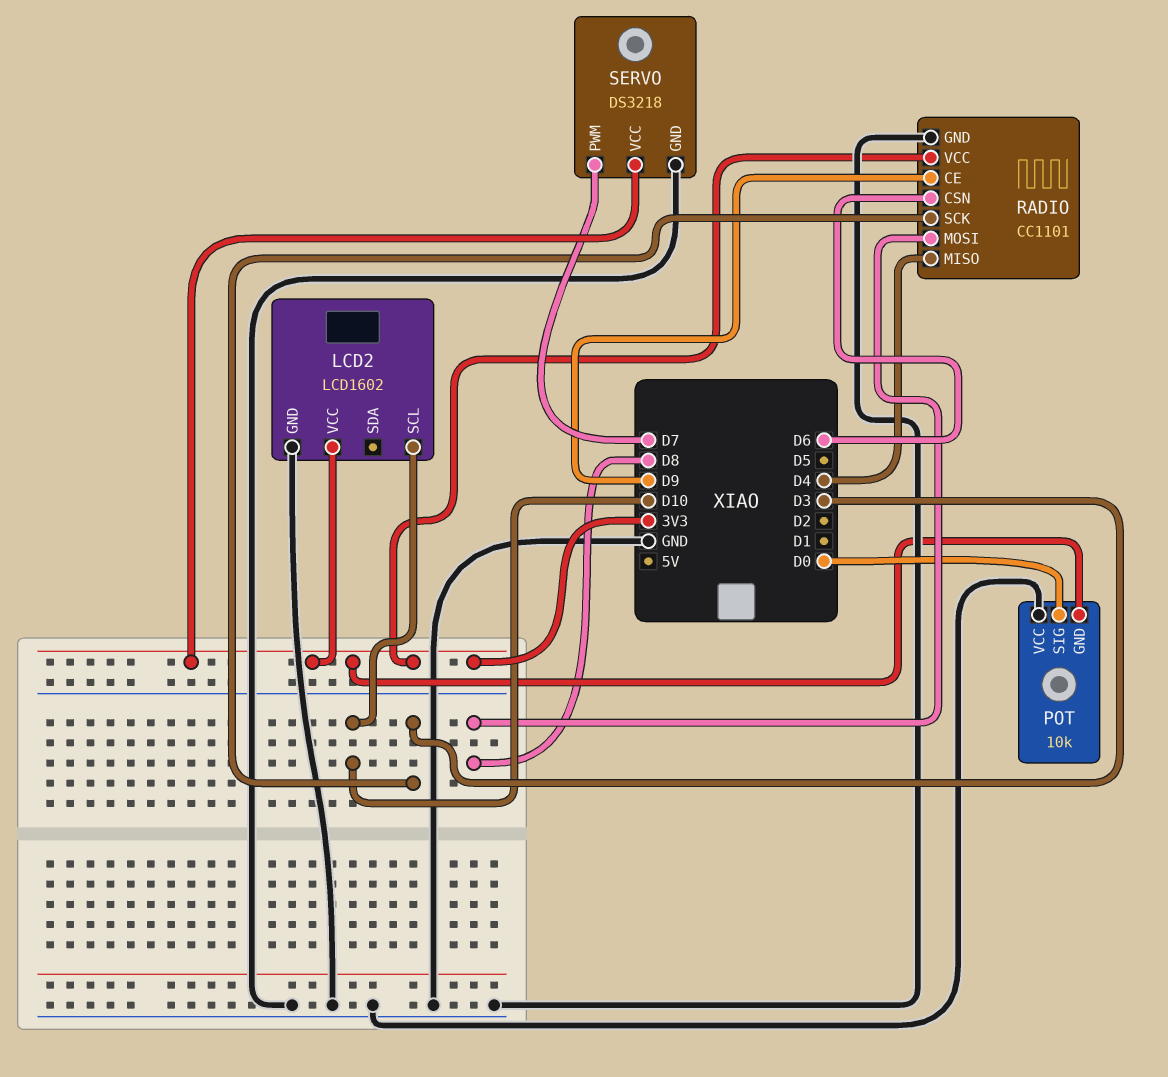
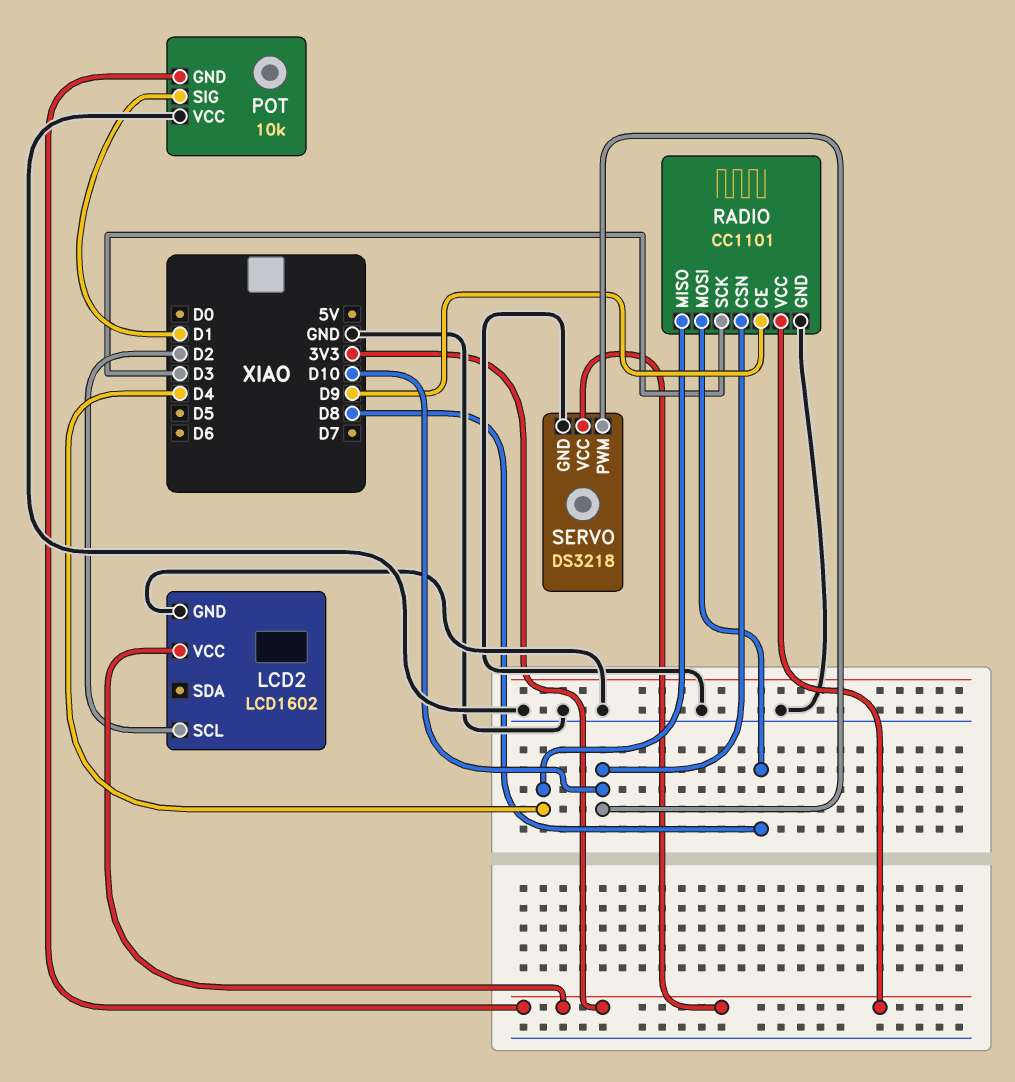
LCD2 pin SCL: D10 -> D2
POT pin SIG: D0 -> D1
RADIO pin CSN: D6 -> D10
SERVO pin PWM: D7 -> D10

